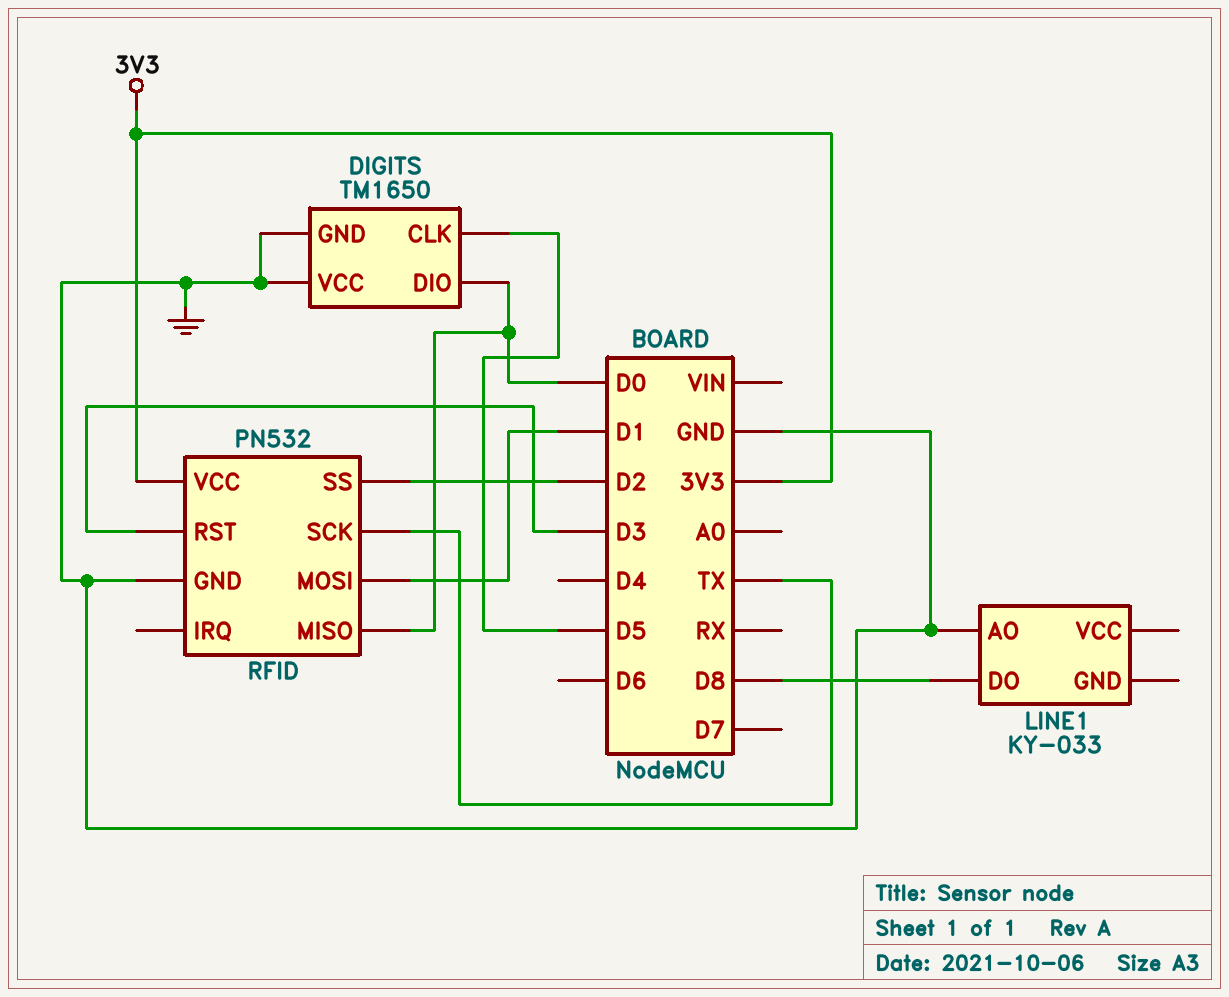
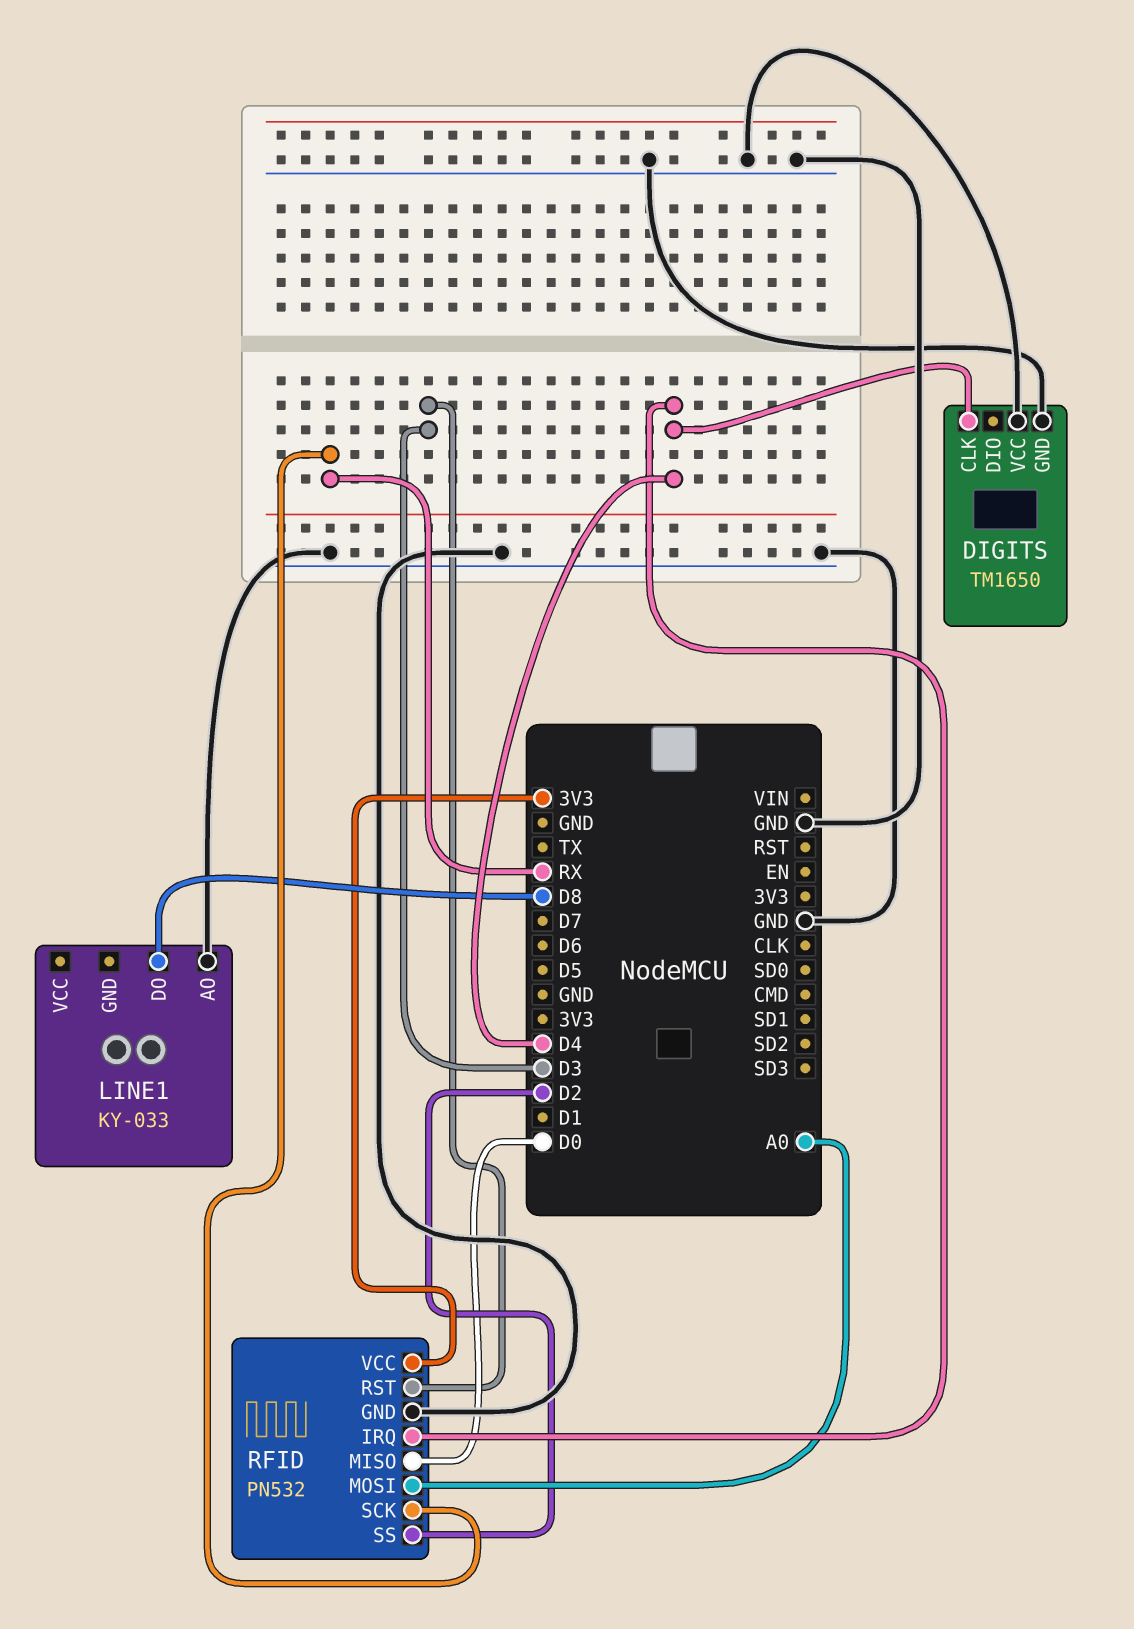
DIGITS pin CLK: D5 -> D4
DIGITS pin DIO: D0 -> none
RFID pin IRQ: none -> D4
RFID pin MOSI: D1 -> A0
RFID pin SCK: TX -> RX

